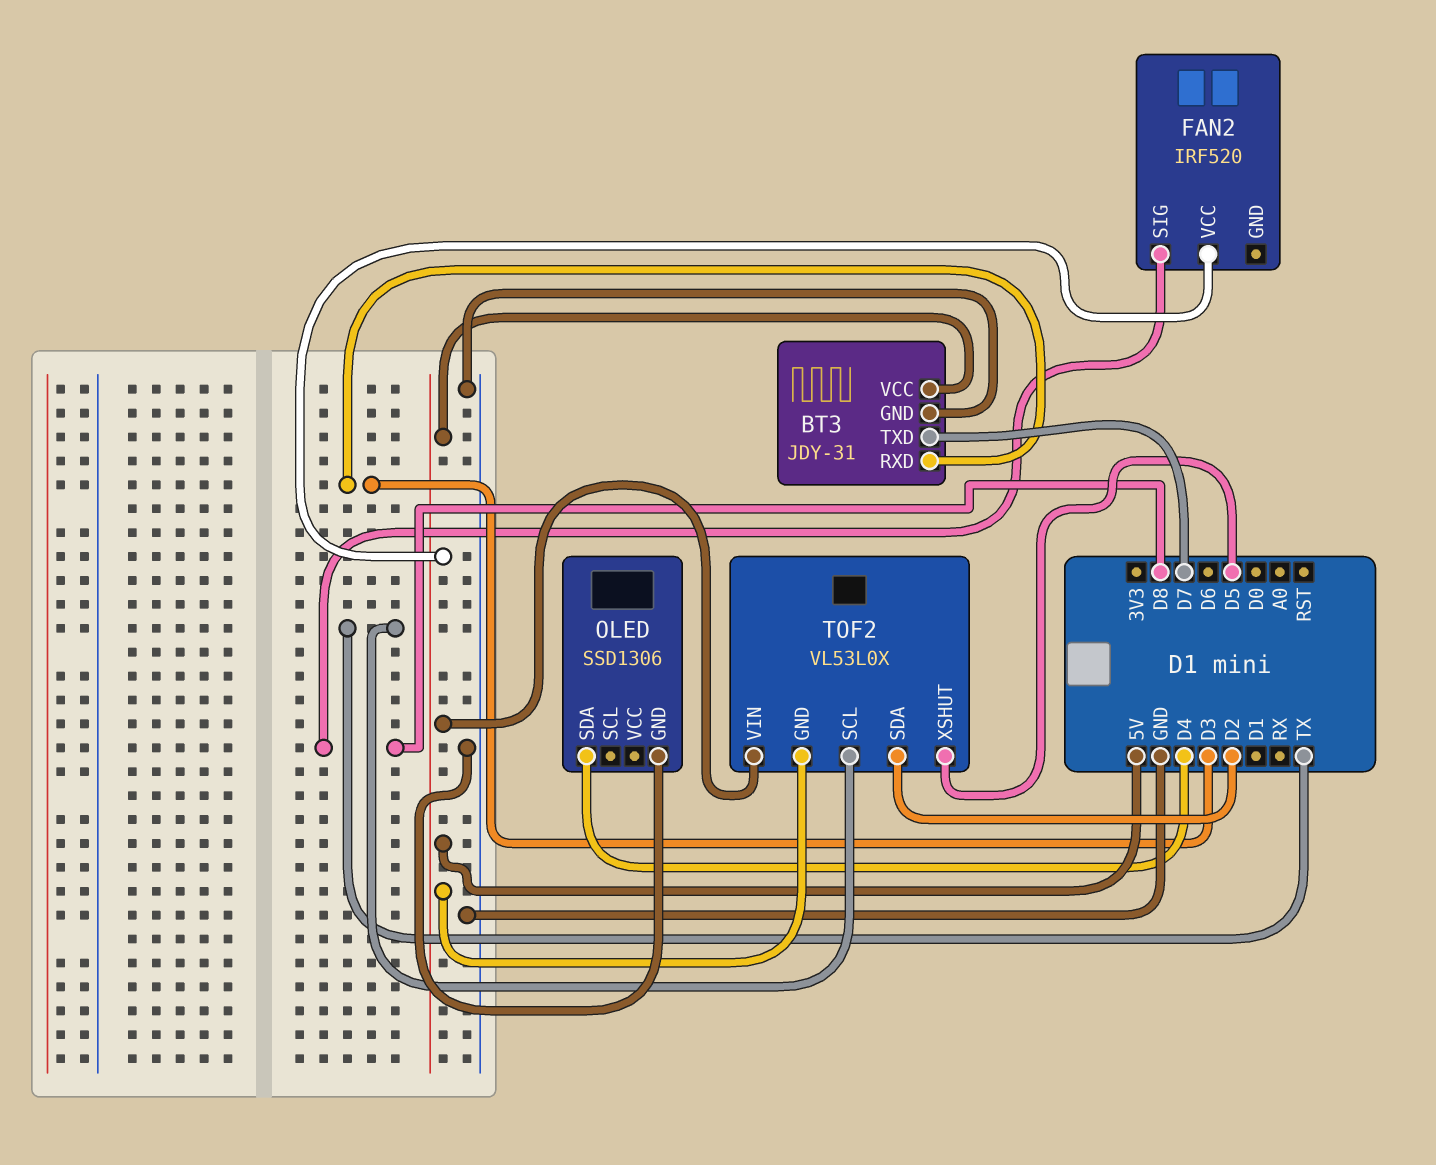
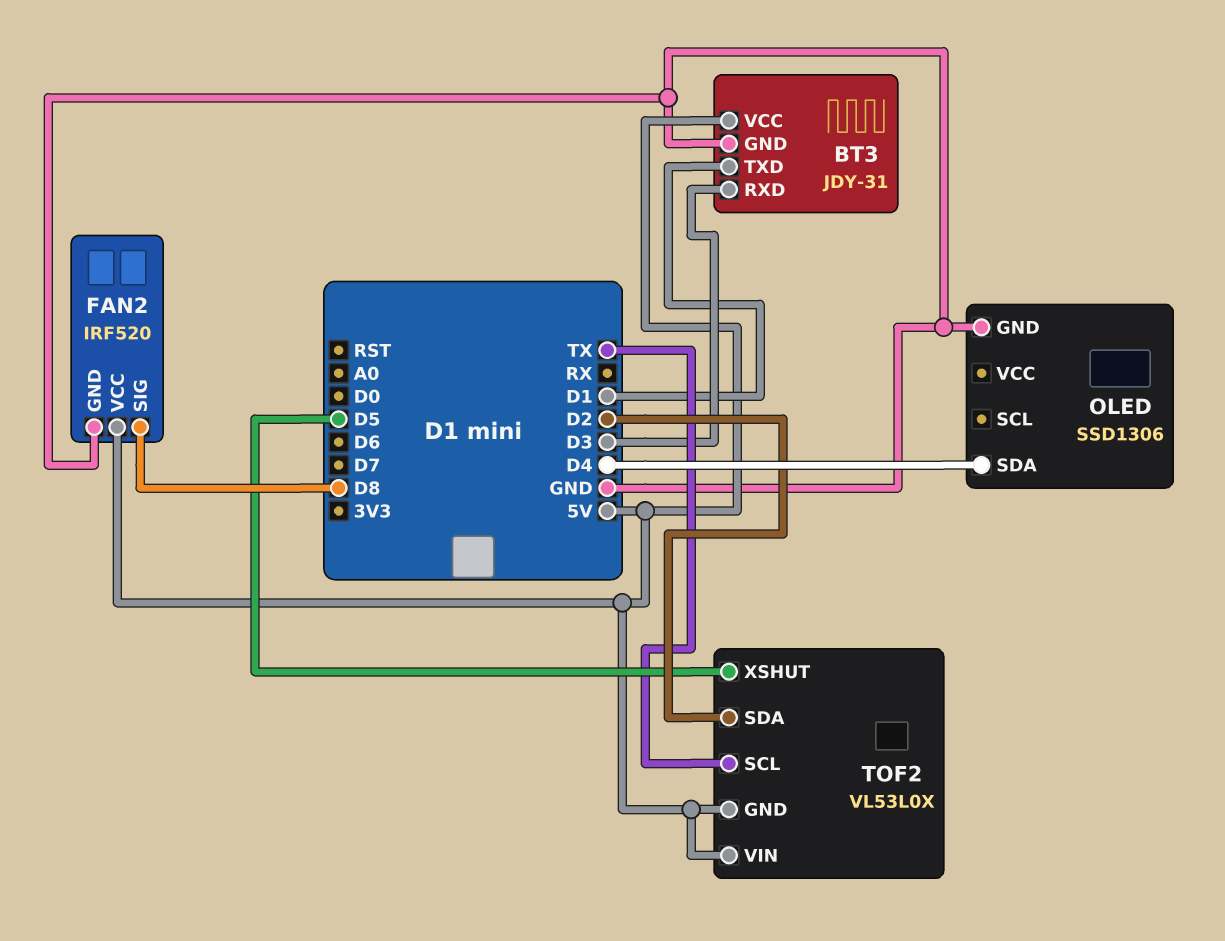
BT3 pin TXD: D7 -> D1
FAN2 pin GND: none -> GND

